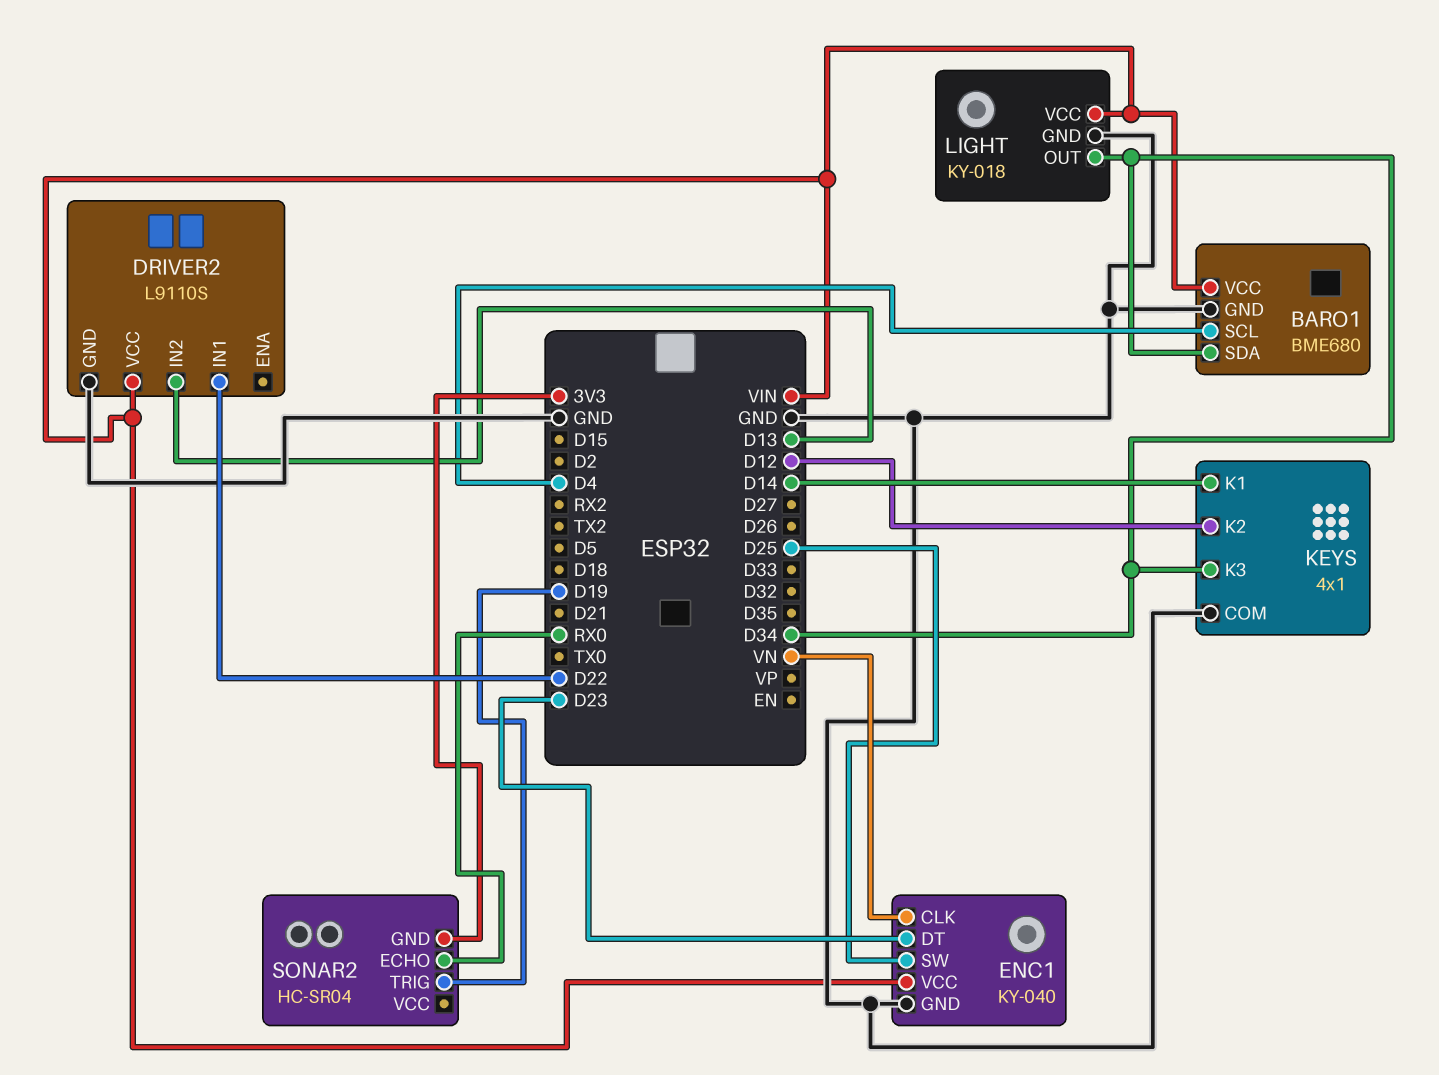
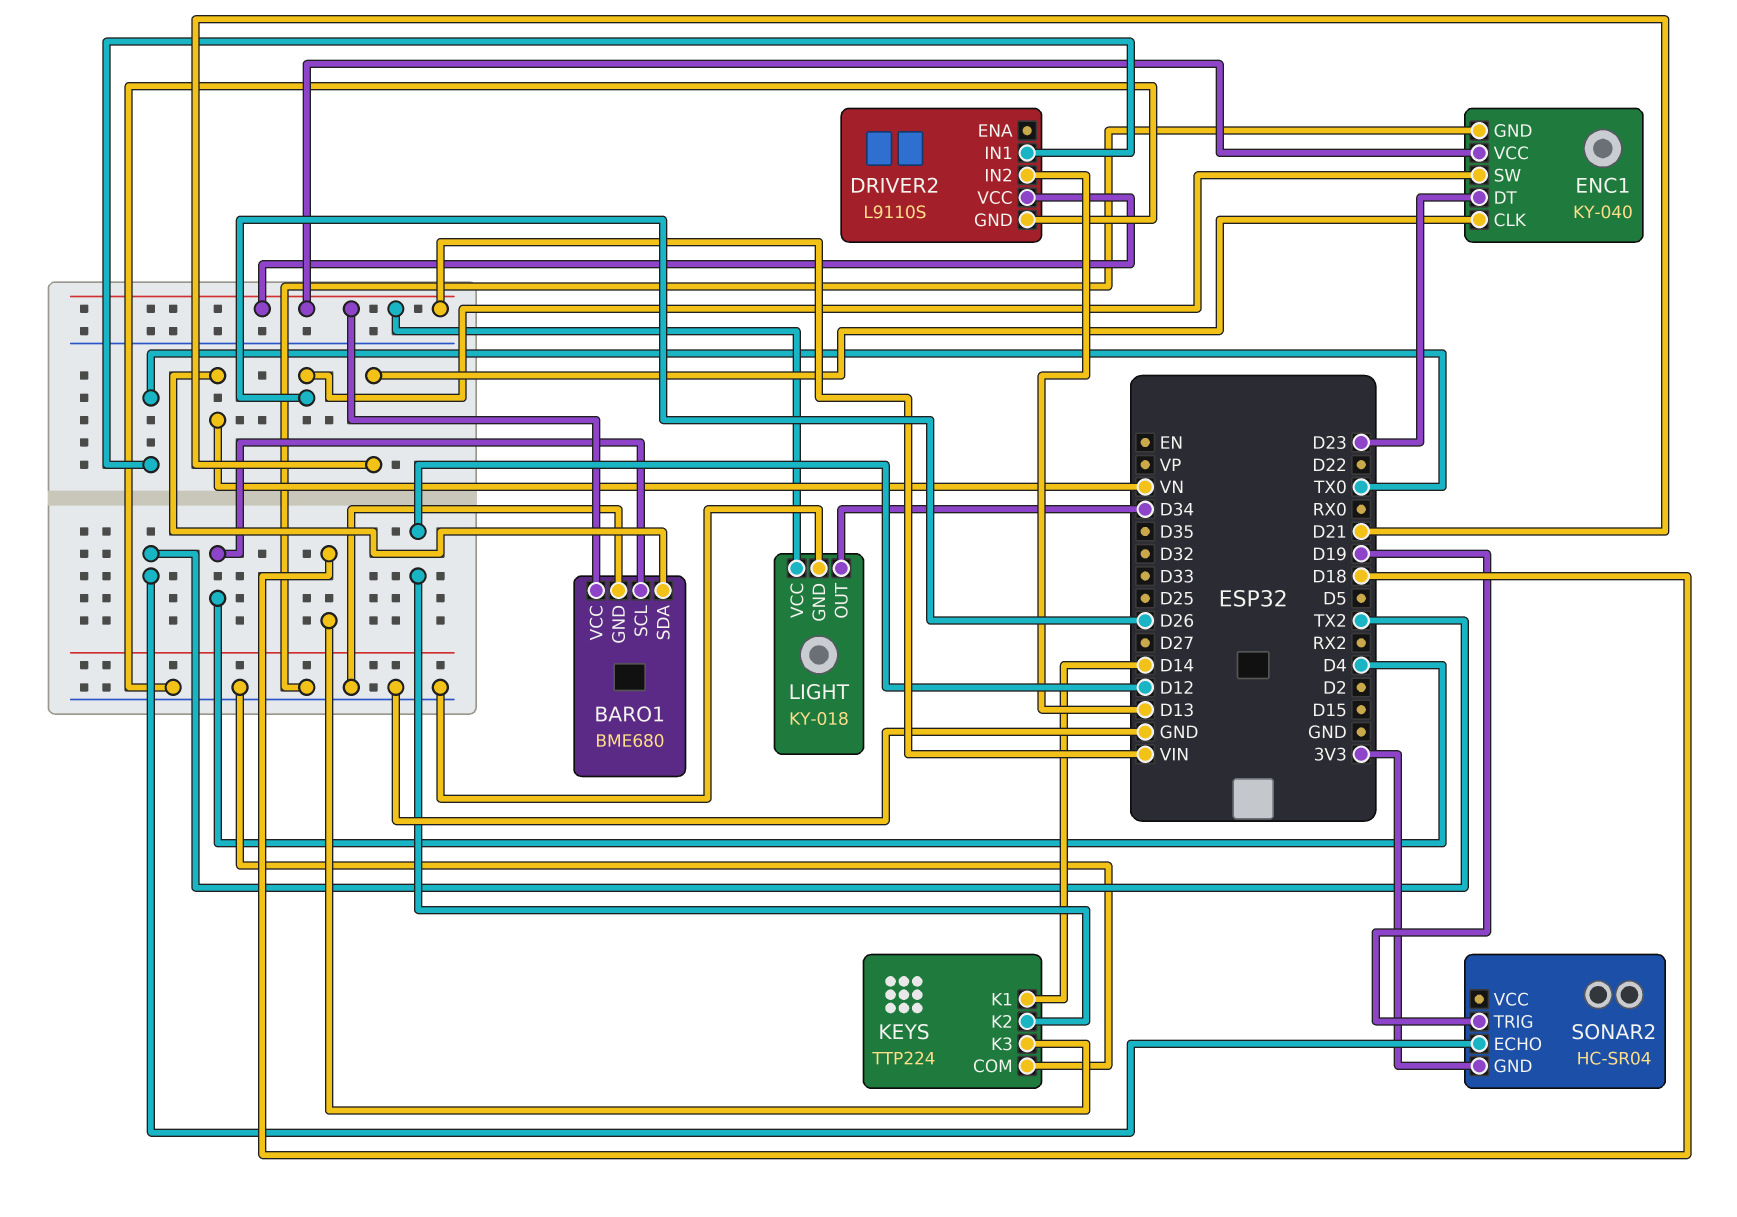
BARO1 pin SDA: D34 -> VN
DRIVER2 pin IN1: D22 -> TX0
ENC1 pin CLK: VN -> D21
ENC1 pin SW: D25 -> D26
KEYS: 4x1 -> TTP224
KEYS pin K3: D34 -> D18
SONAR2 pin ECHO: RX0 -> TX2

